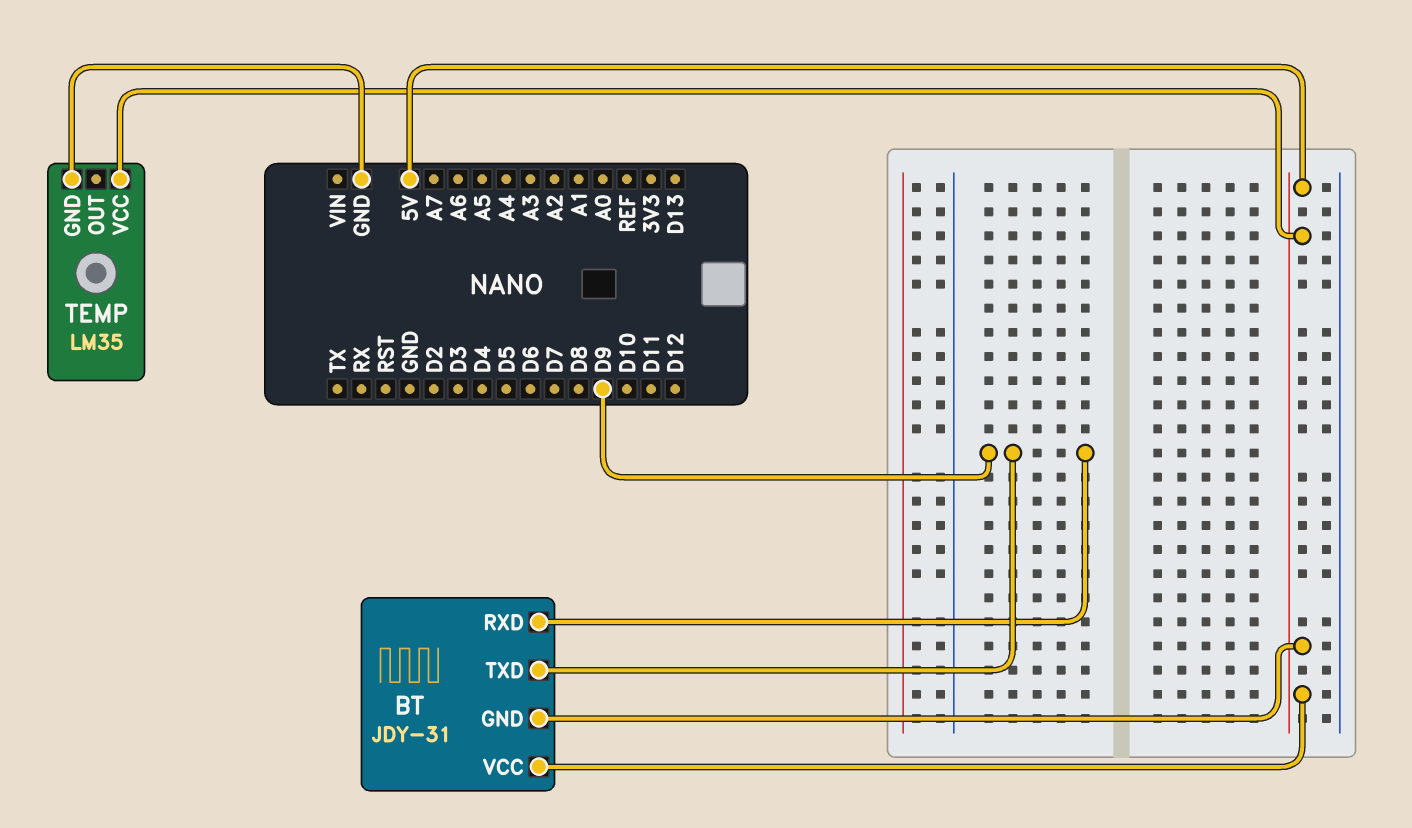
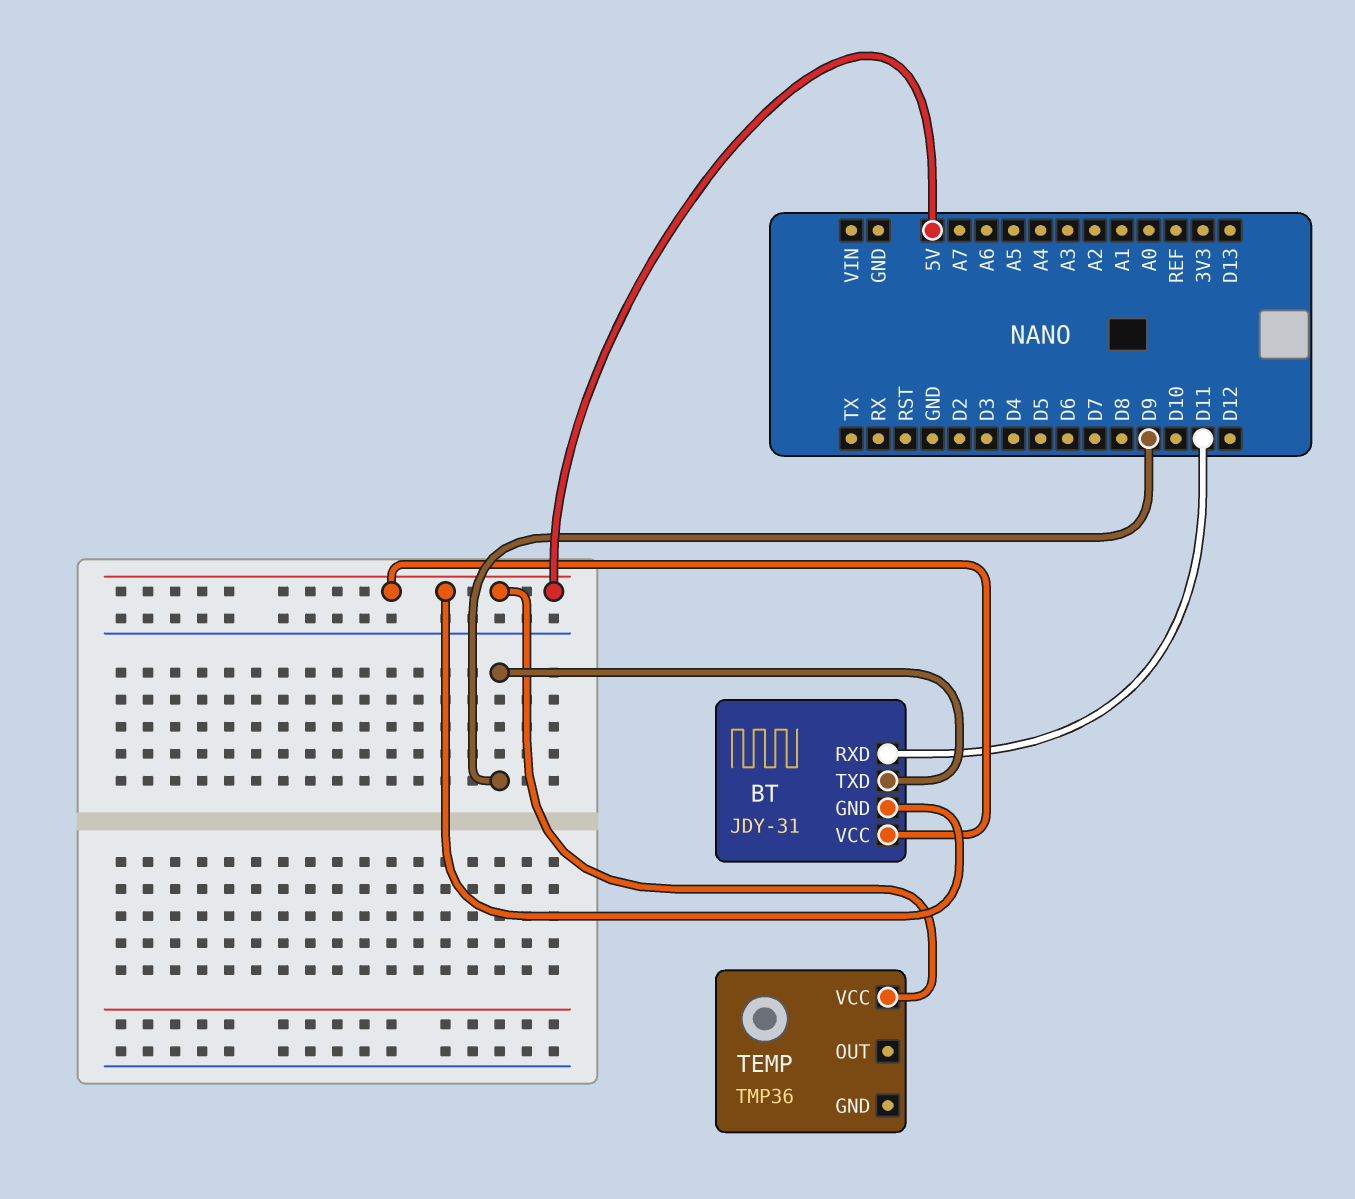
BT pin RXD: D9 -> D11
TEMP: LM35 -> TMP36
TEMP pin GND: GND -> none

